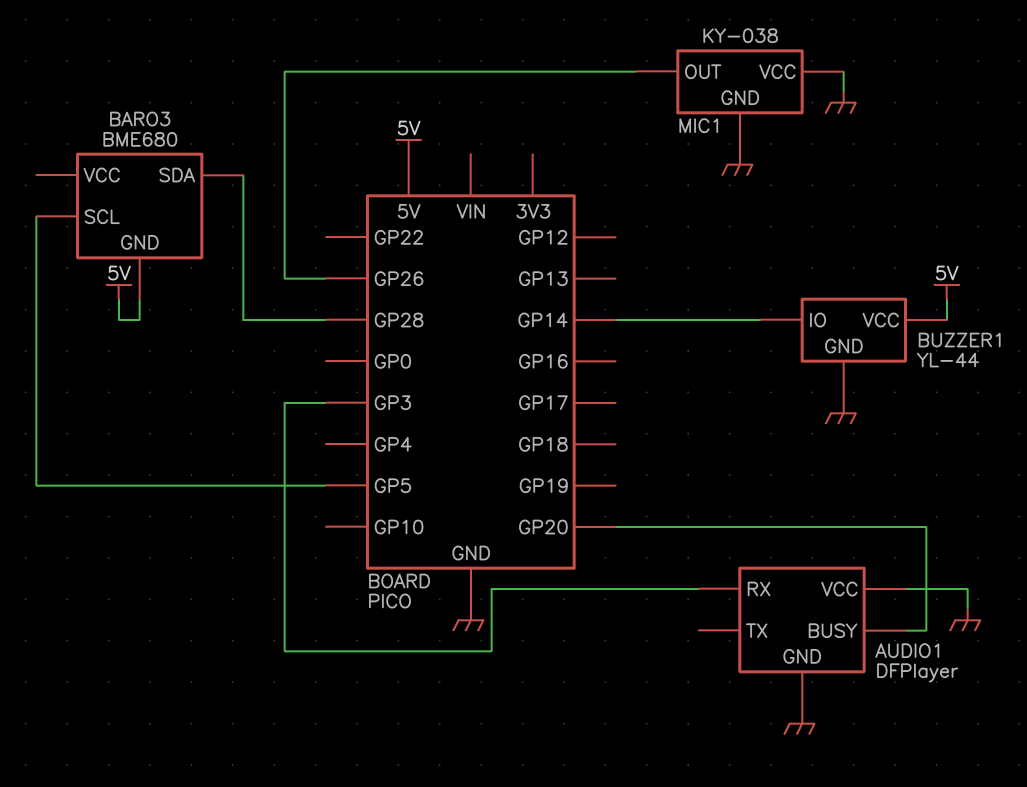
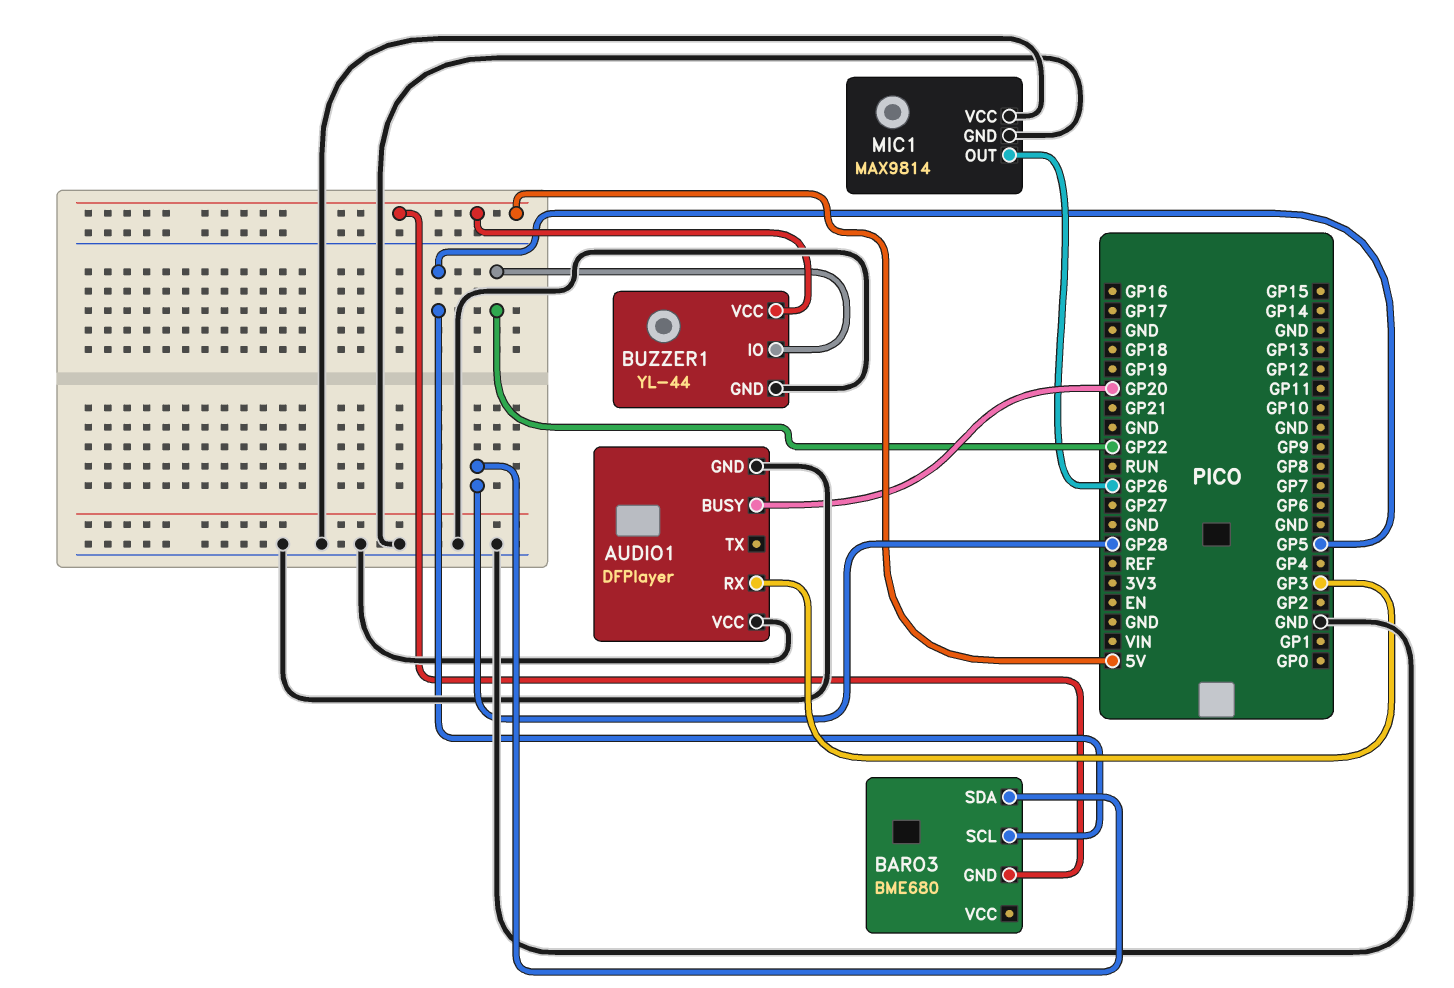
BUZZER1 pin IO: GP14 -> GP22
MIC1: KY-038 -> MAX9814

